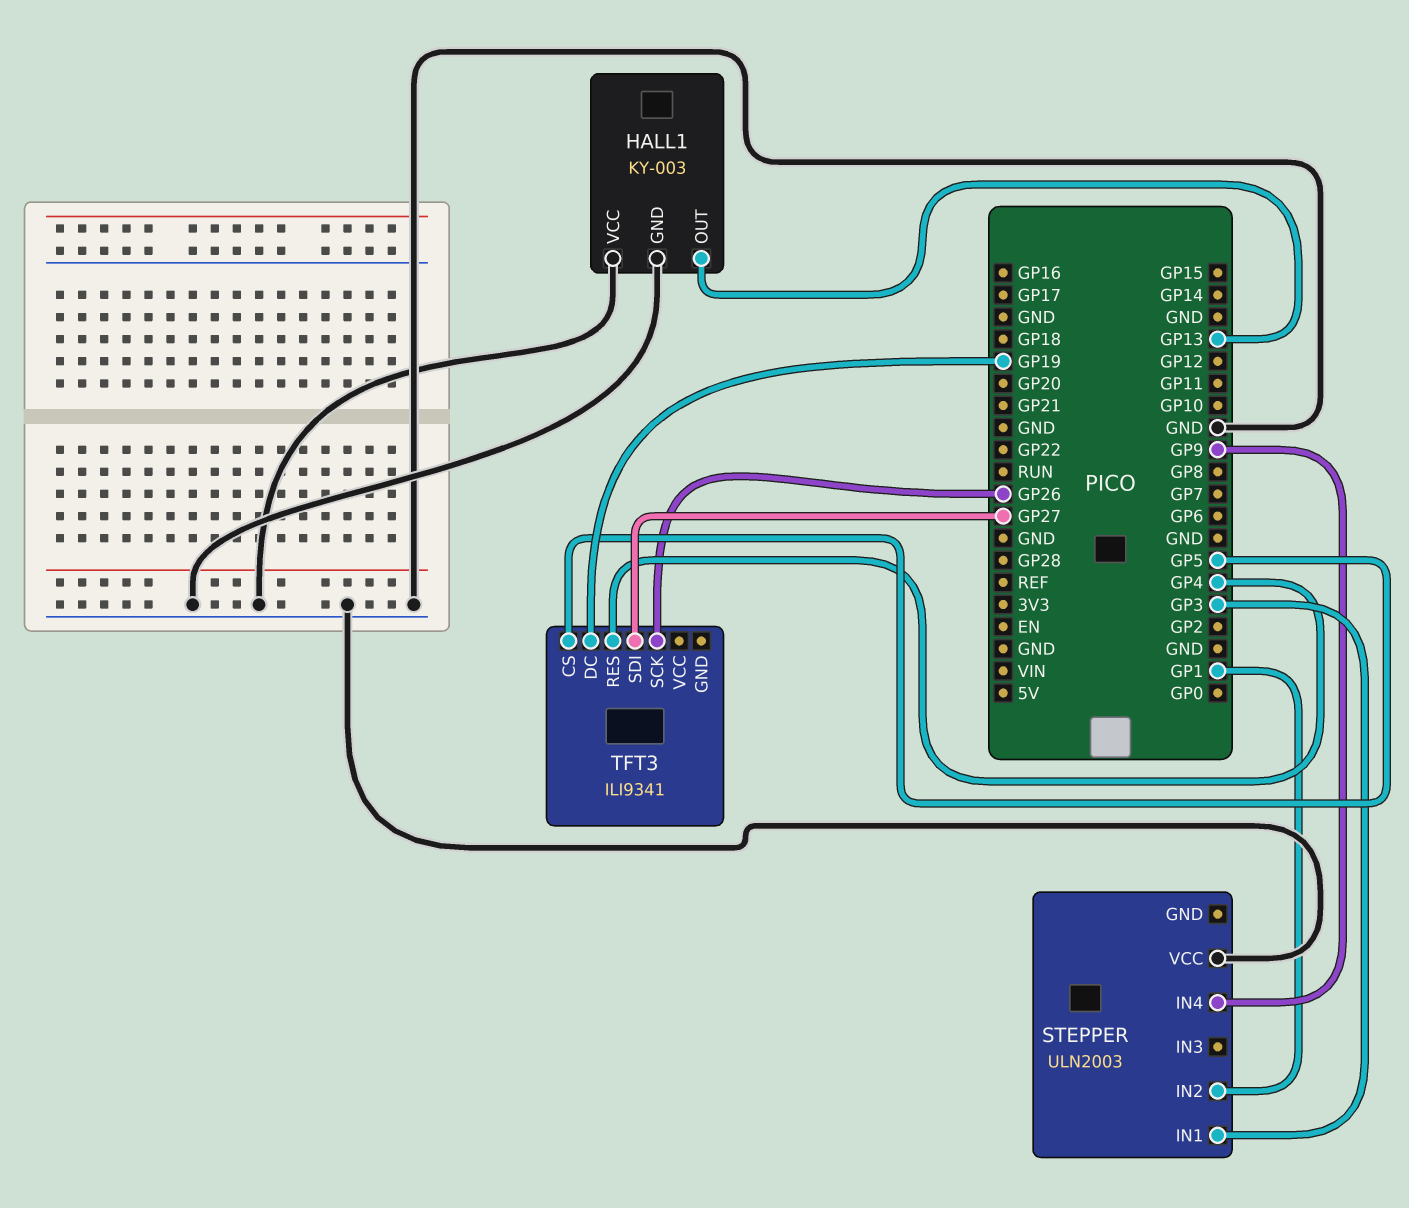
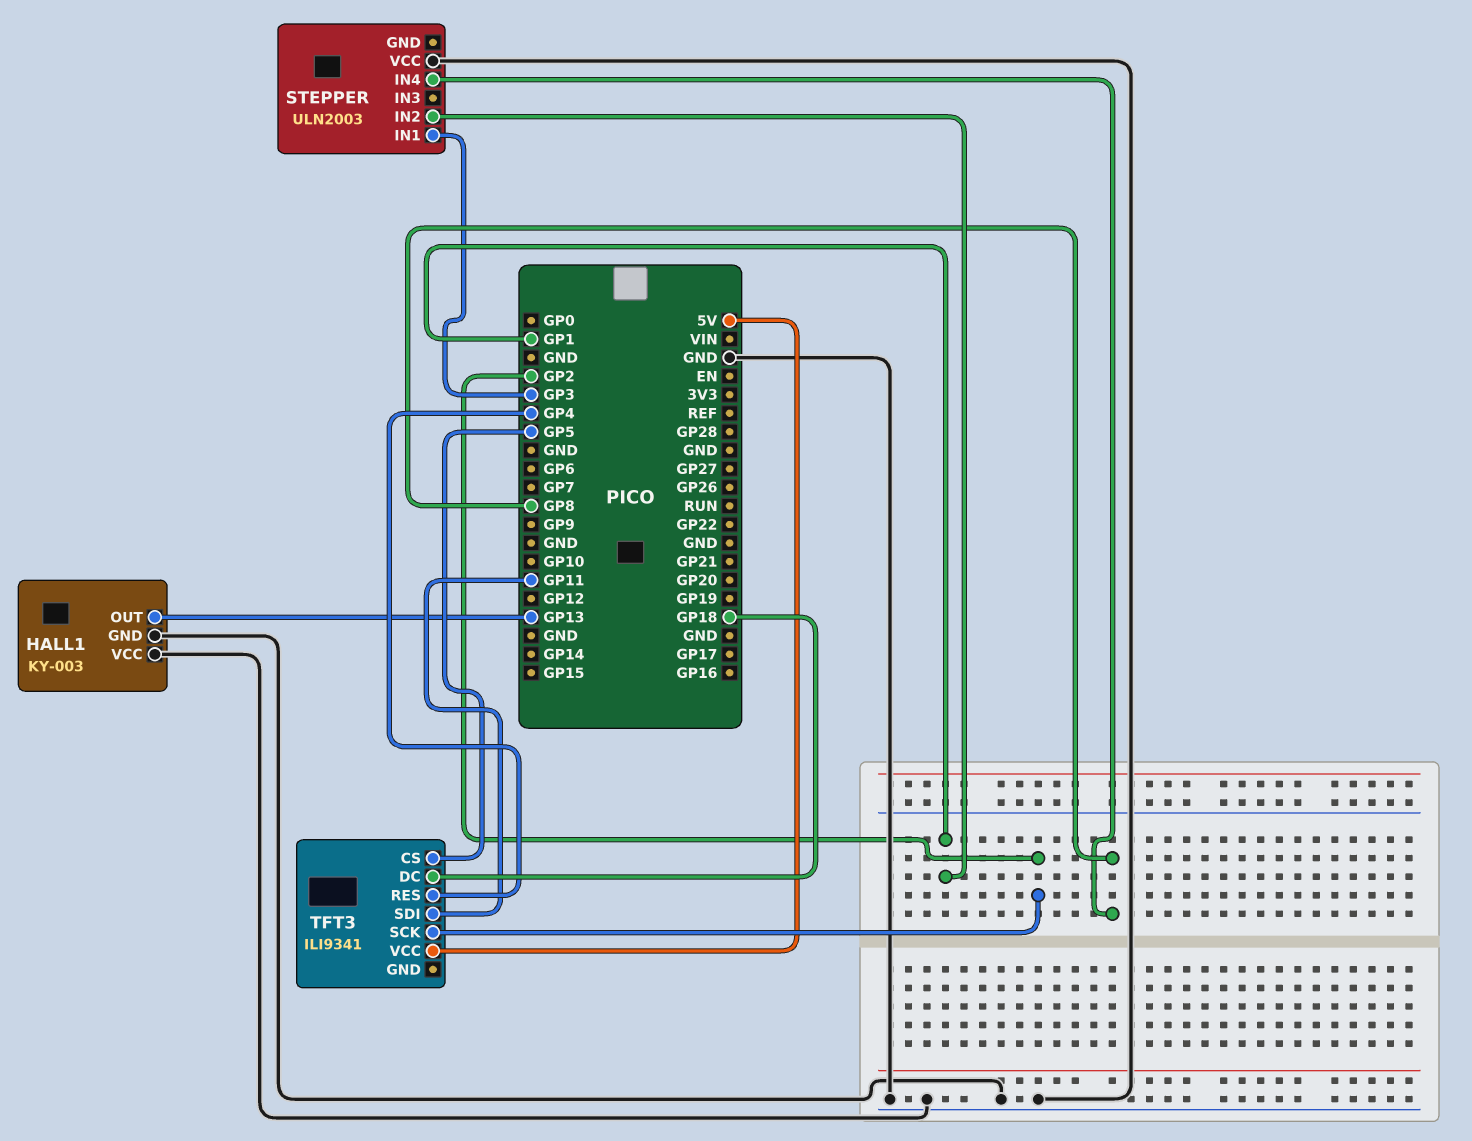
STEPPER pin IN4: GP9 -> GP8
TFT3 pin DC: GP19 -> GP18
TFT3 pin SCK: GP26 -> GP2
TFT3 pin SDI: GP27 -> GP11
TFT3 pin VCC: none -> 5V

